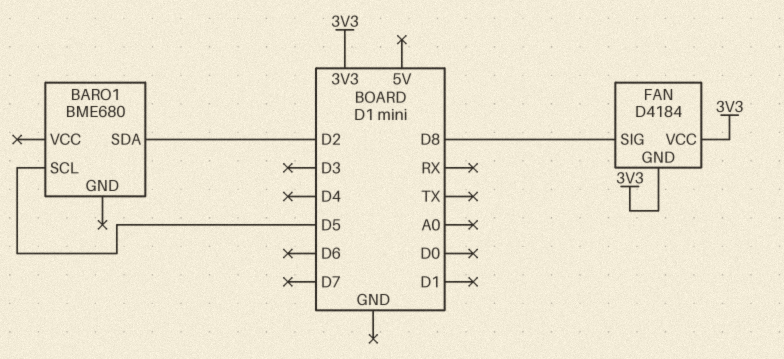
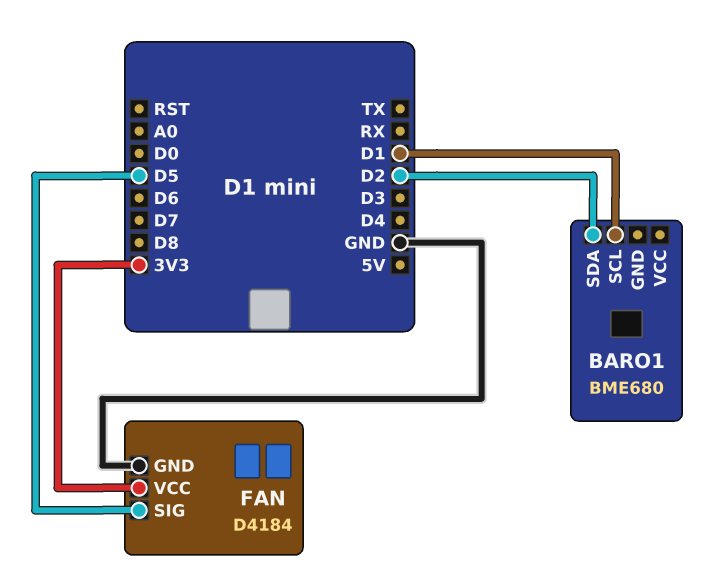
BARO1 pin SCL: D5 -> D1
FAN pin GND: 3V3 -> GND
FAN pin SIG: D8 -> D5

